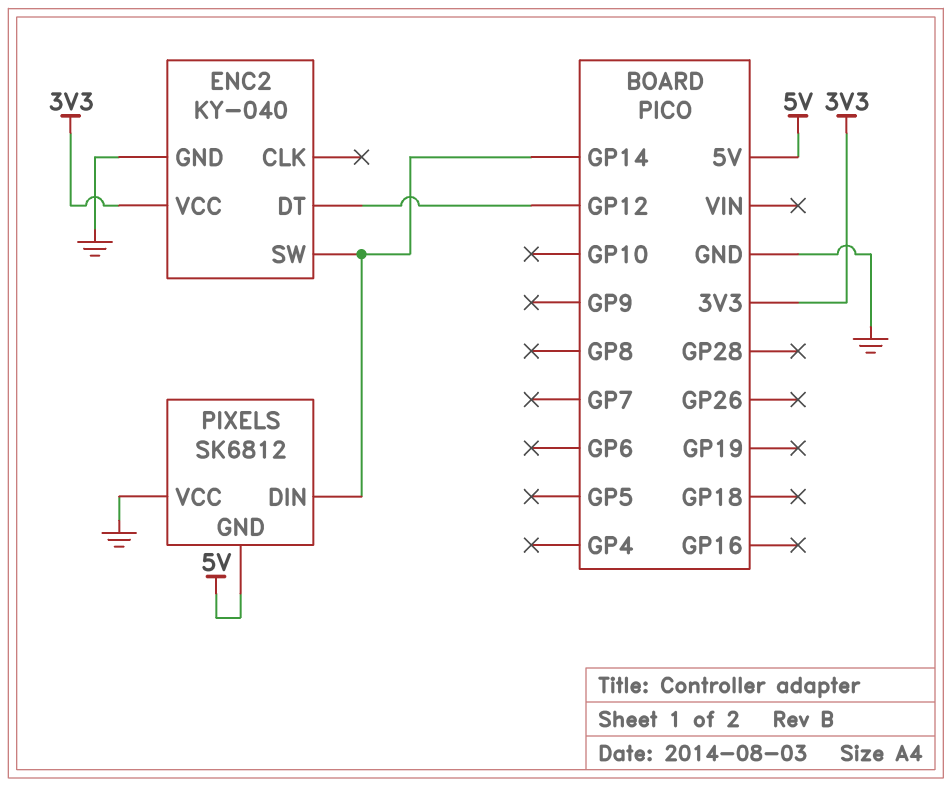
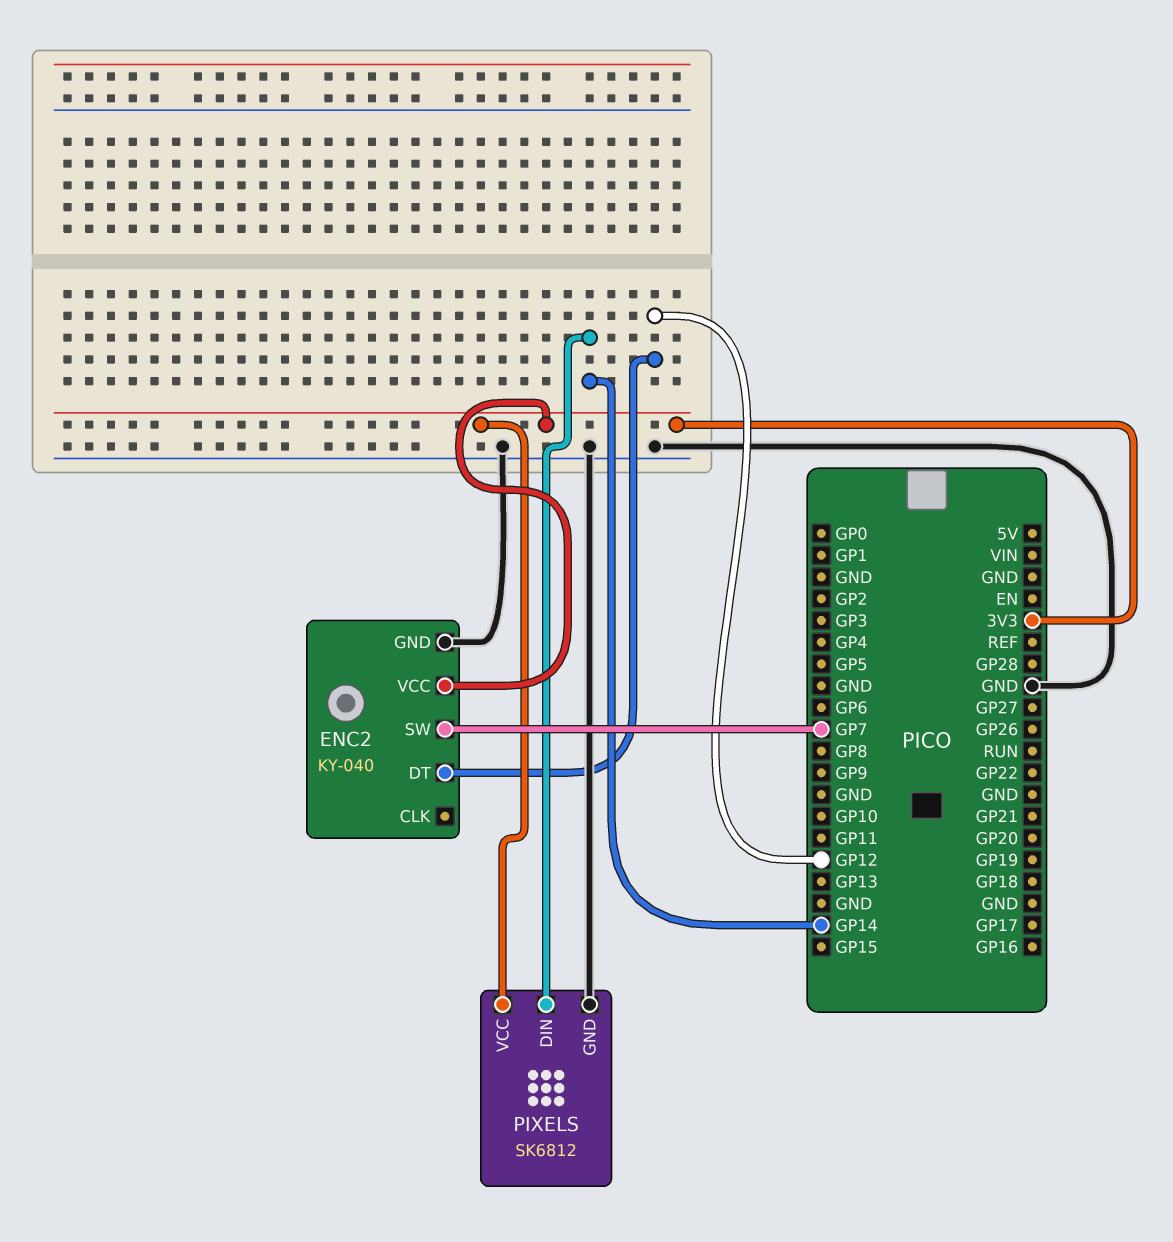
ENC2 pin SW: GP14 -> GP7
PIXELS pin GND: 5V -> GND
PIXELS pin VCC: GND -> 3V3

